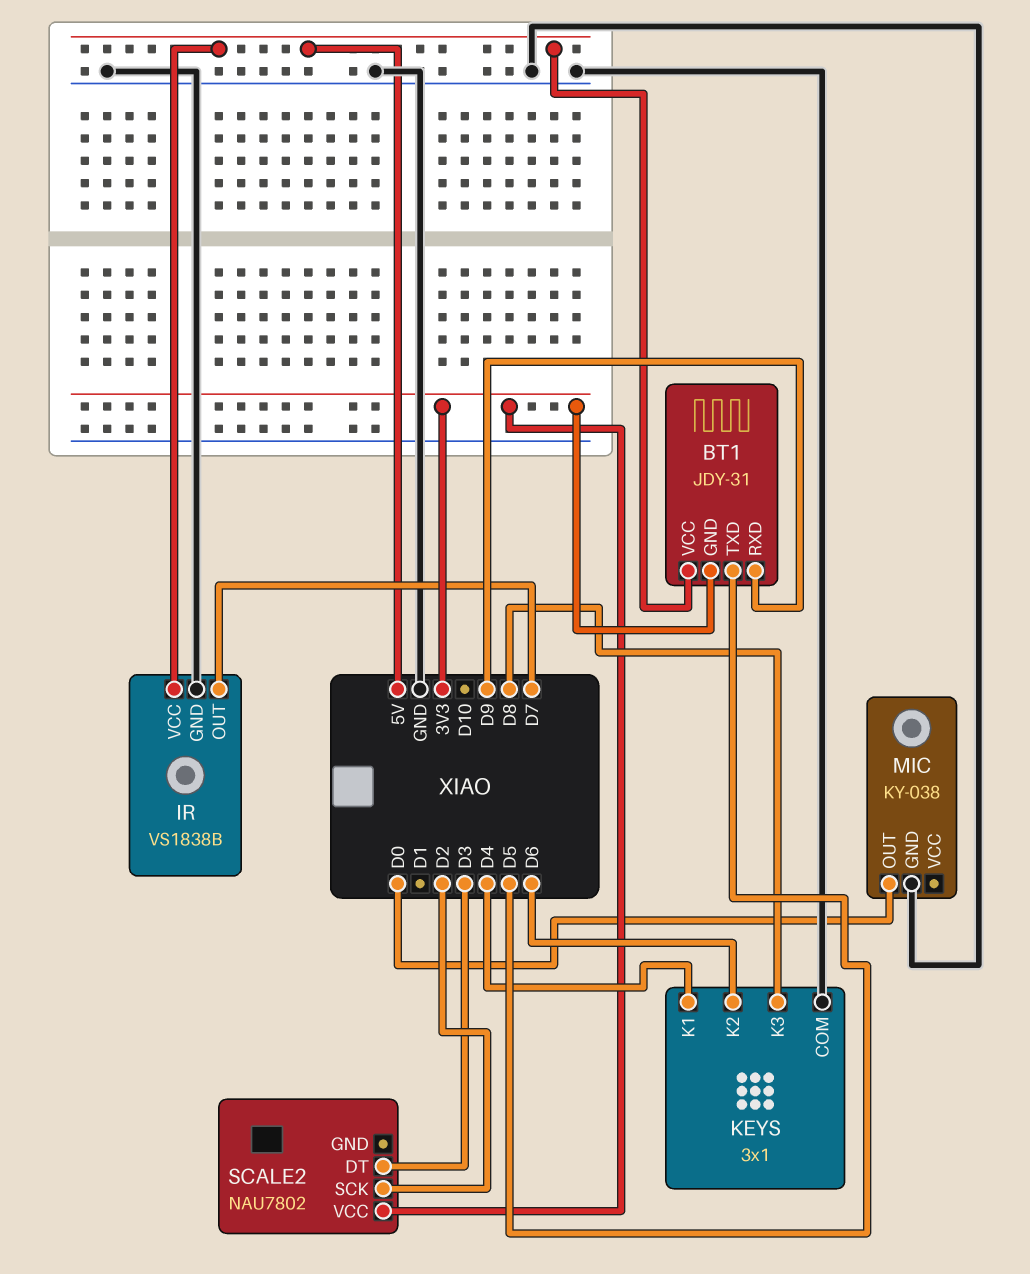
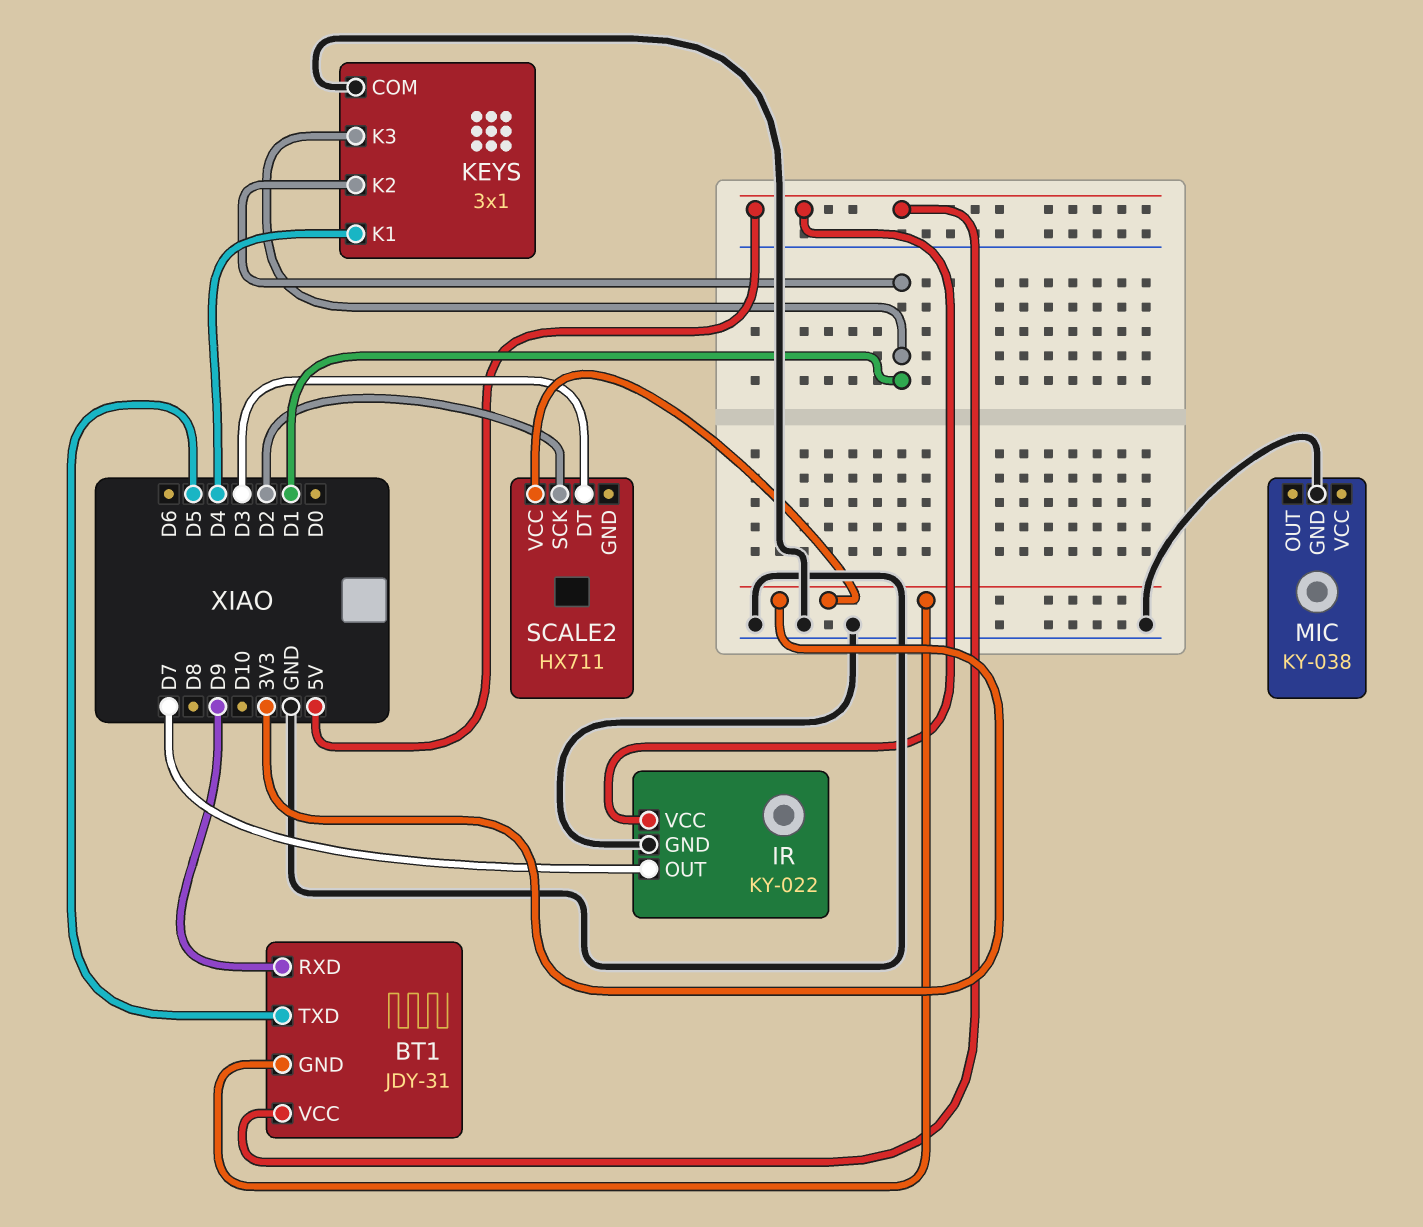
IR: VS1838B -> KY-022
KEYS pin K2: D6 -> D1
KEYS pin K3: D8 -> D1
MIC pin OUT: D0 -> none
SCALE2: NAU7802 -> HX711

